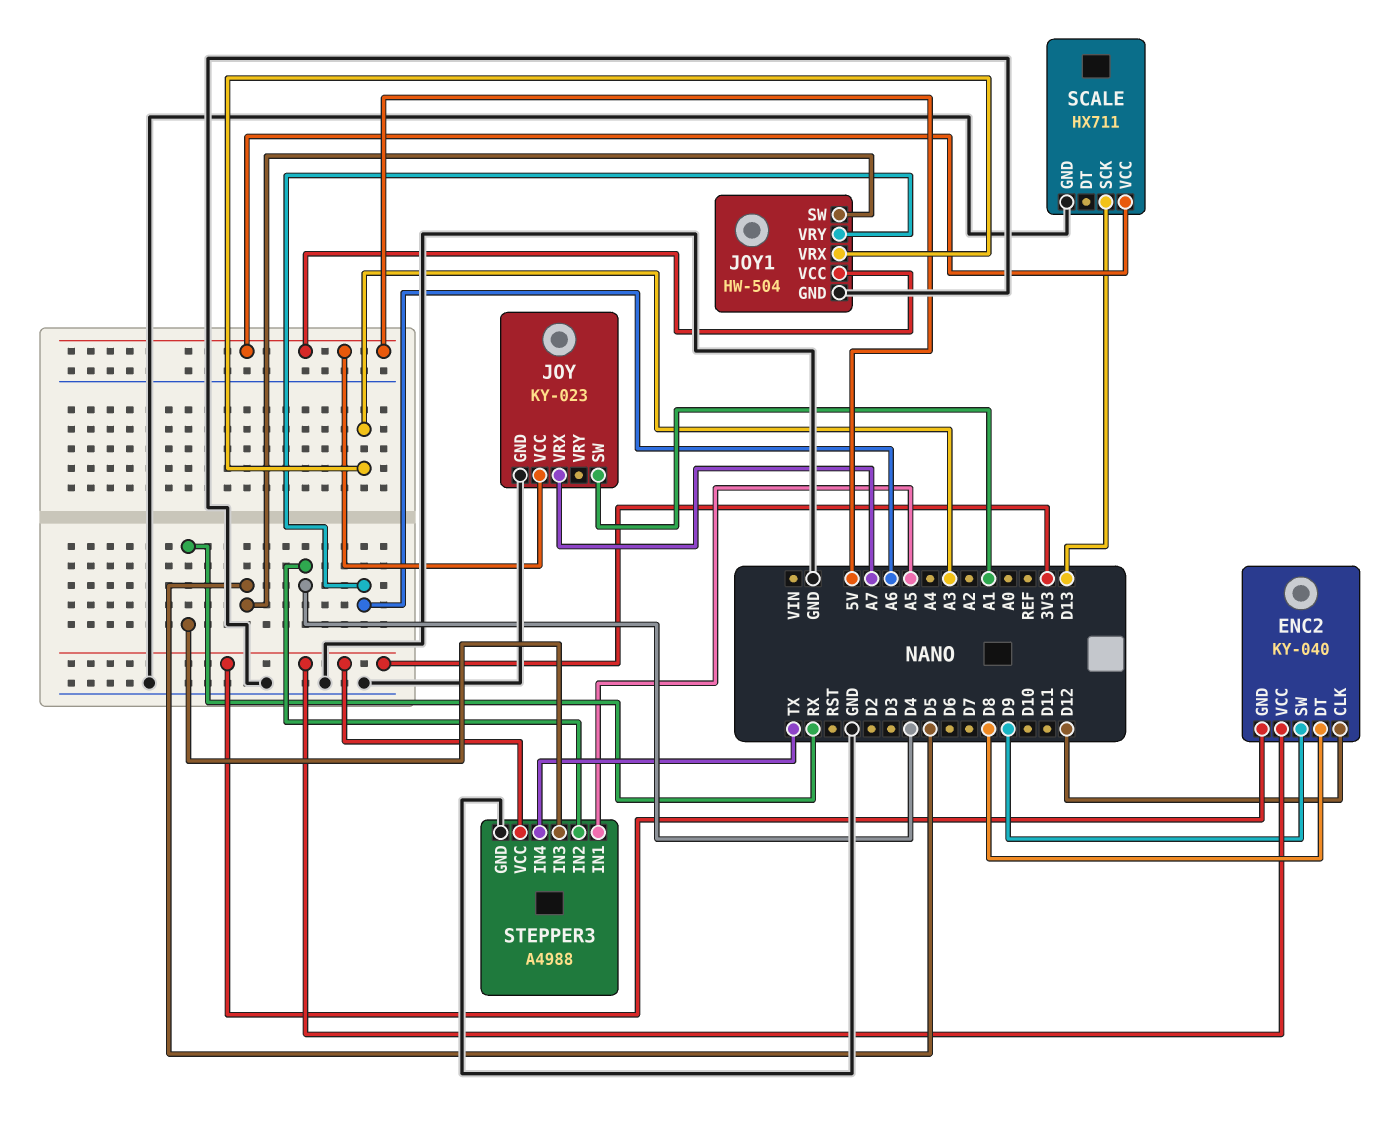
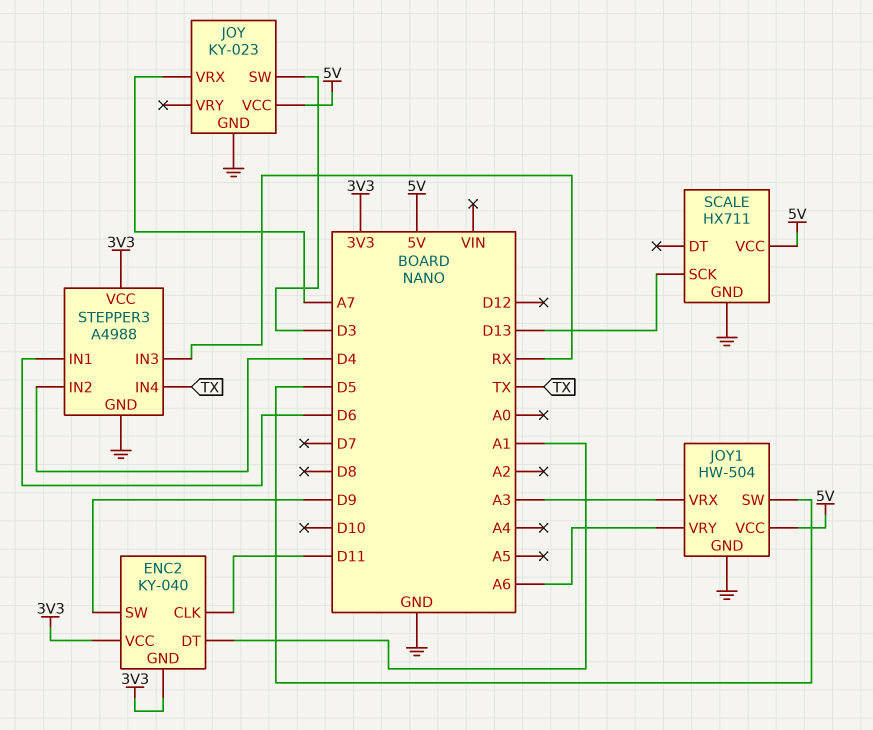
ENC2 pin CLK: D12 -> D11
ENC2 pin DT: D8 -> A1
JOY pin SW: A1 -> D3
STEPPER3 pin IN1: A5 -> D6

